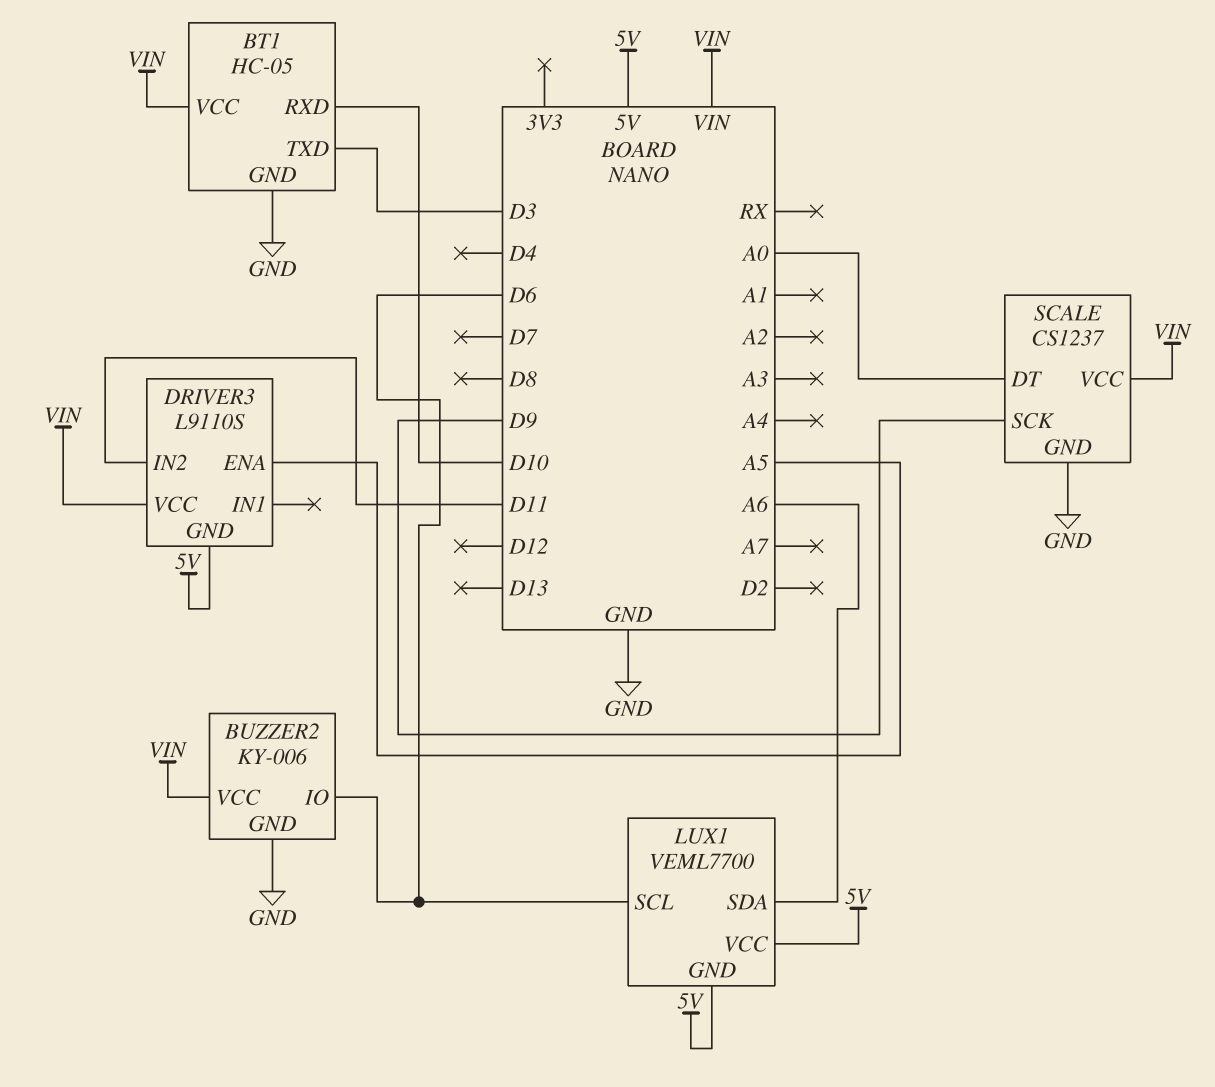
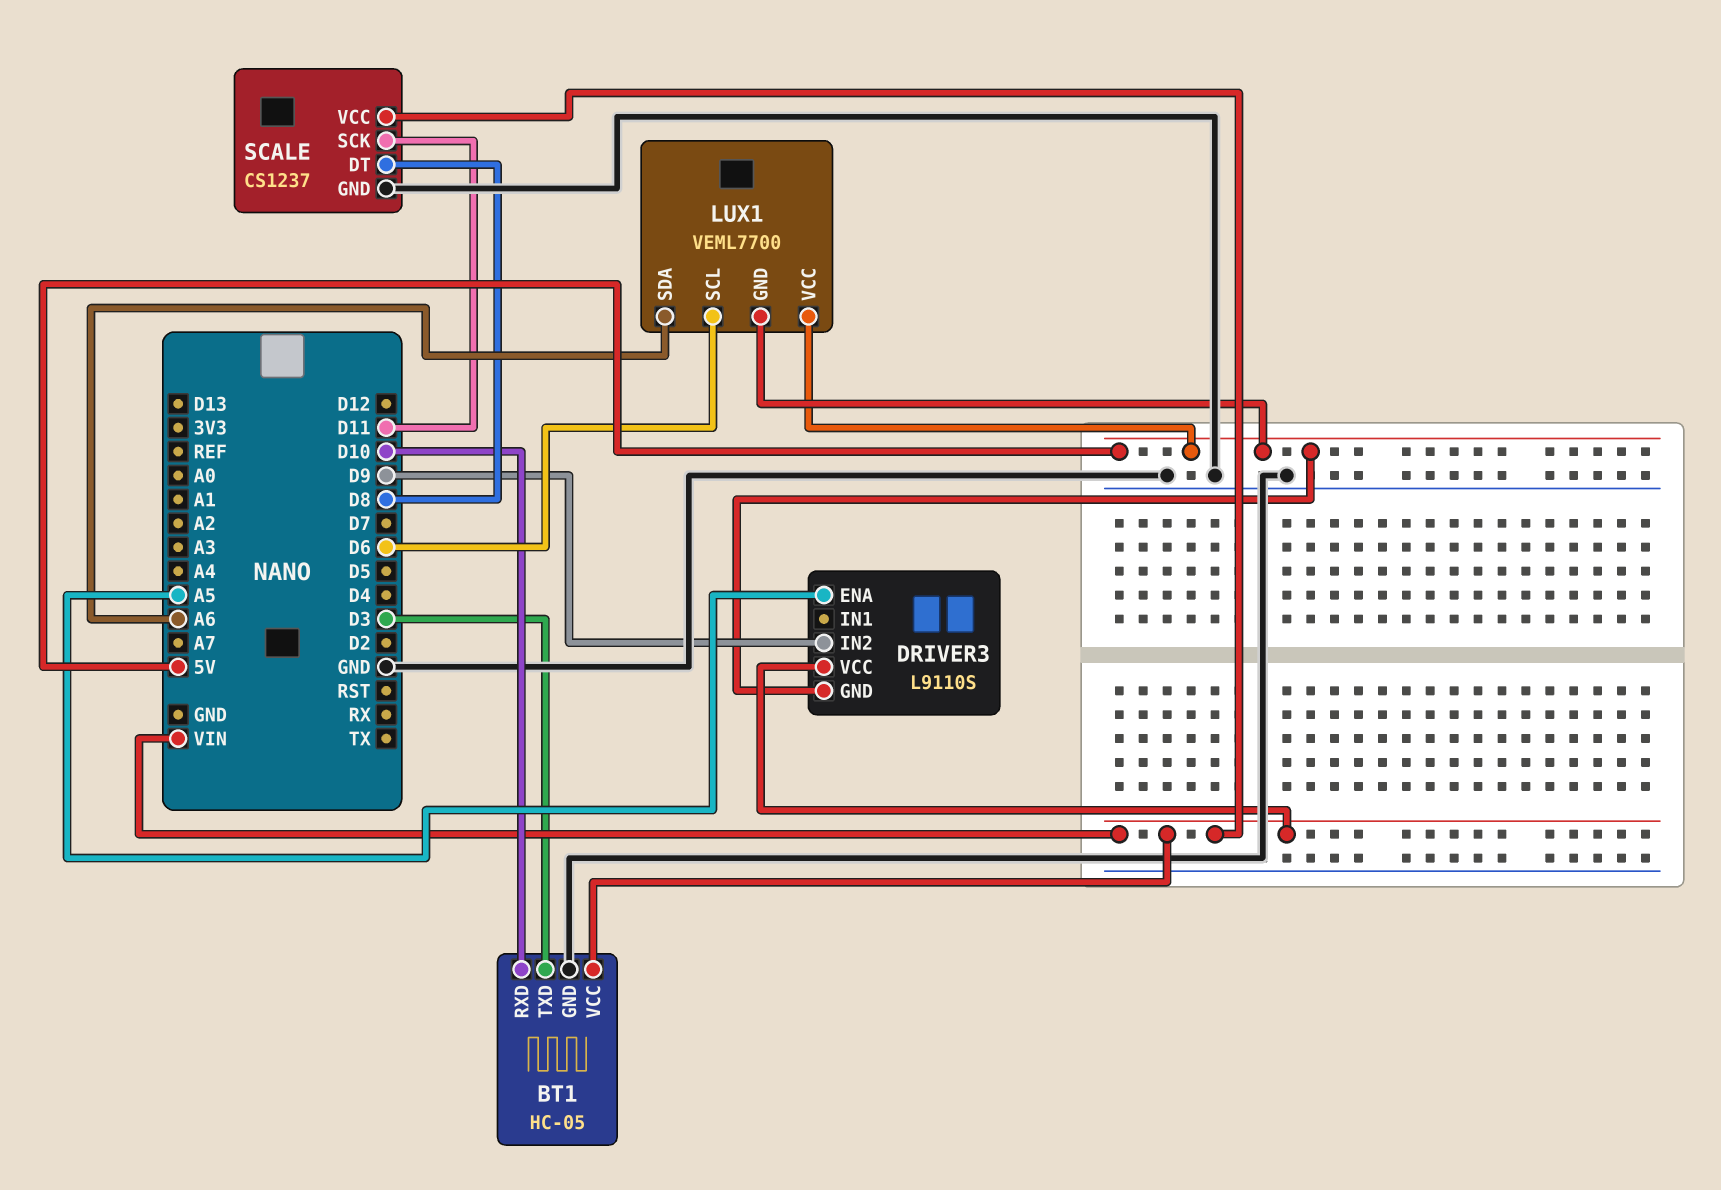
BUZZER2: KY-006 -> none
BUZZER2 pin GND: GND -> none
BUZZER2 pin IO: D6 -> none
BUZZER2 pin VCC: VIN -> none
DRIVER3 pin IN2: D11 -> D9
SCALE pin DT: A0 -> D8
SCALE pin SCK: D9 -> D11

